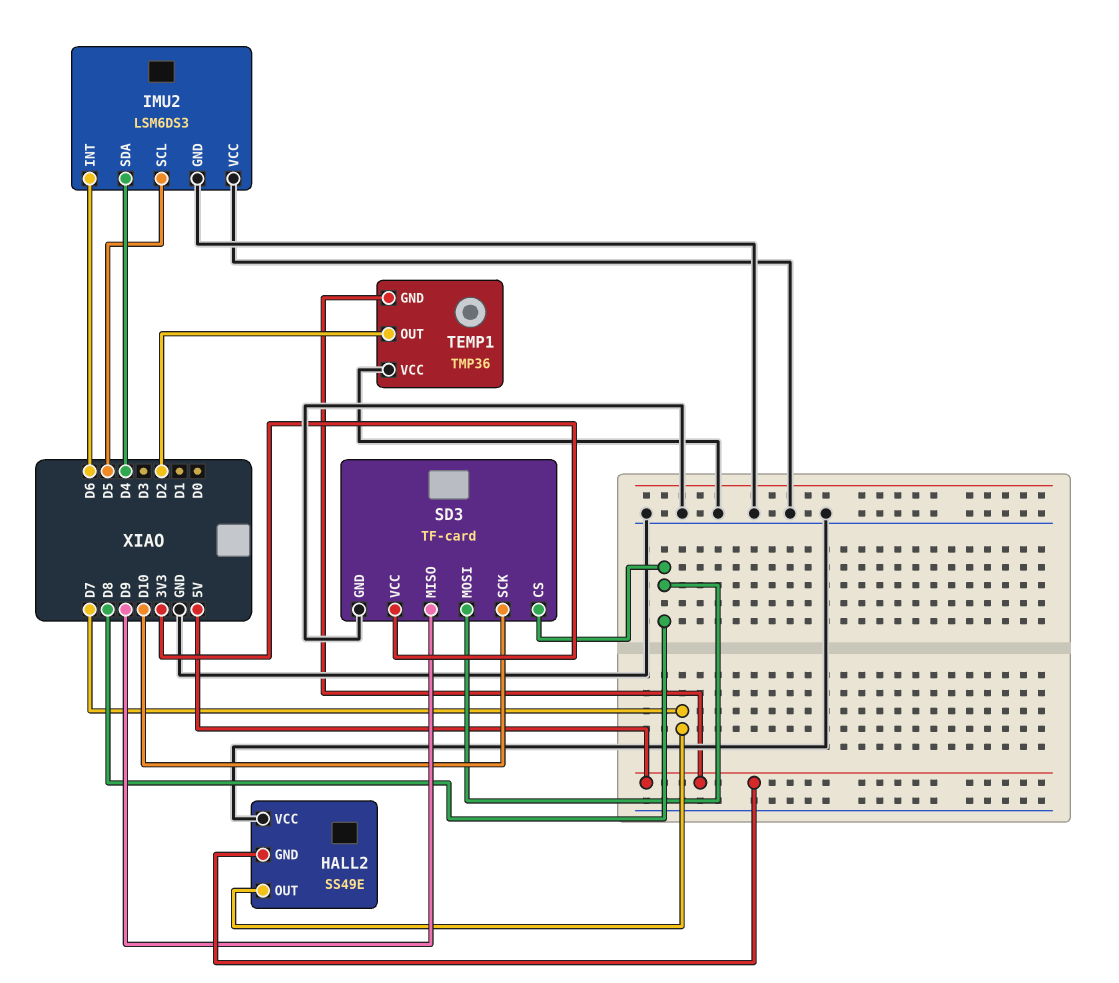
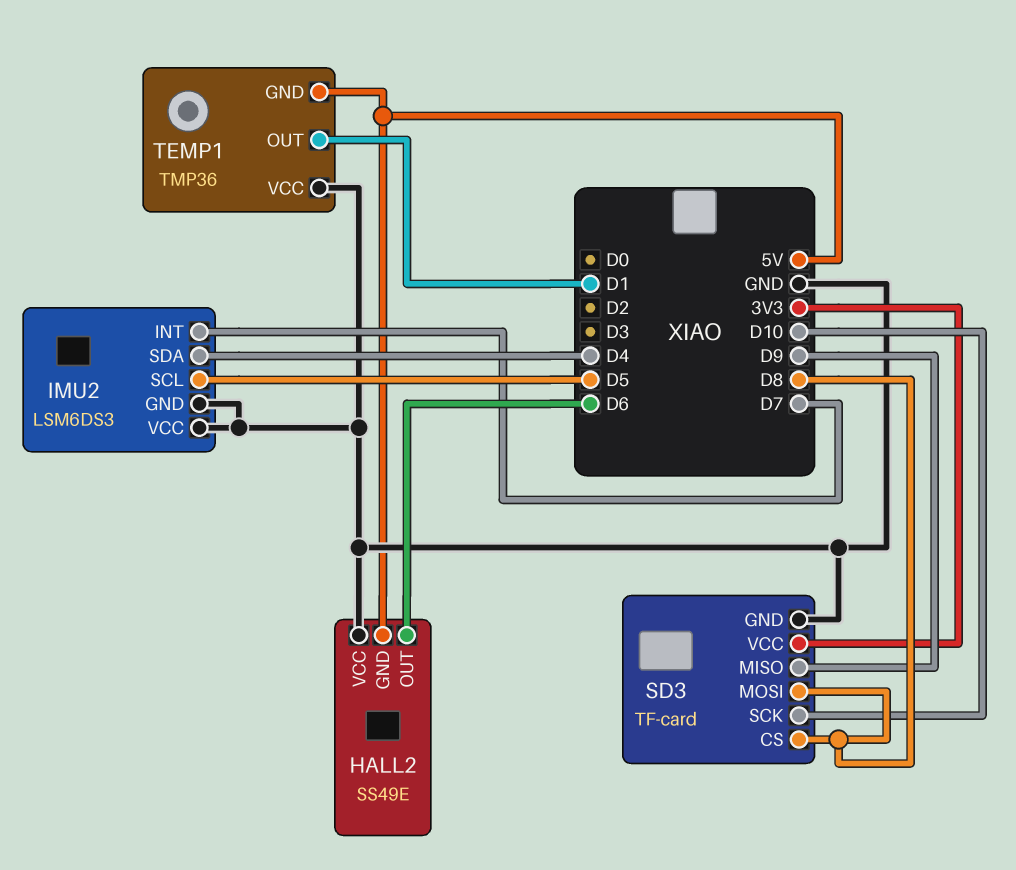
HALL2 pin OUT: D7 -> D6
IMU2 pin INT: D6 -> D7
TEMP1 pin OUT: D2 -> D1

